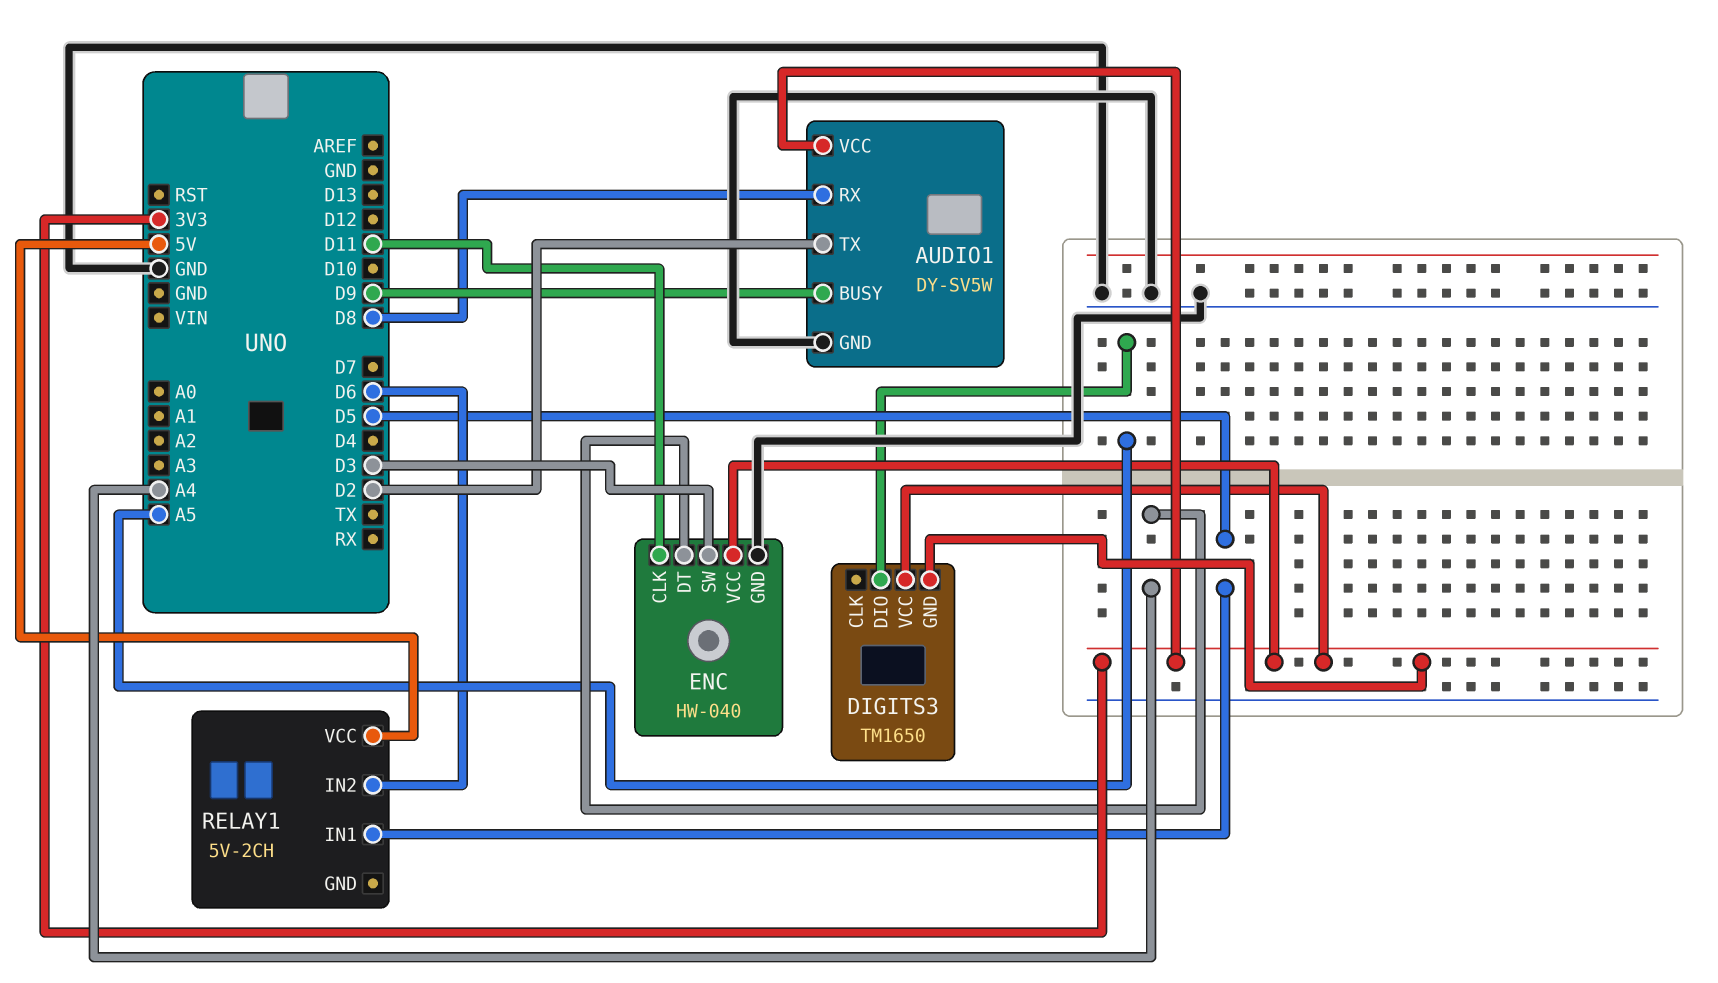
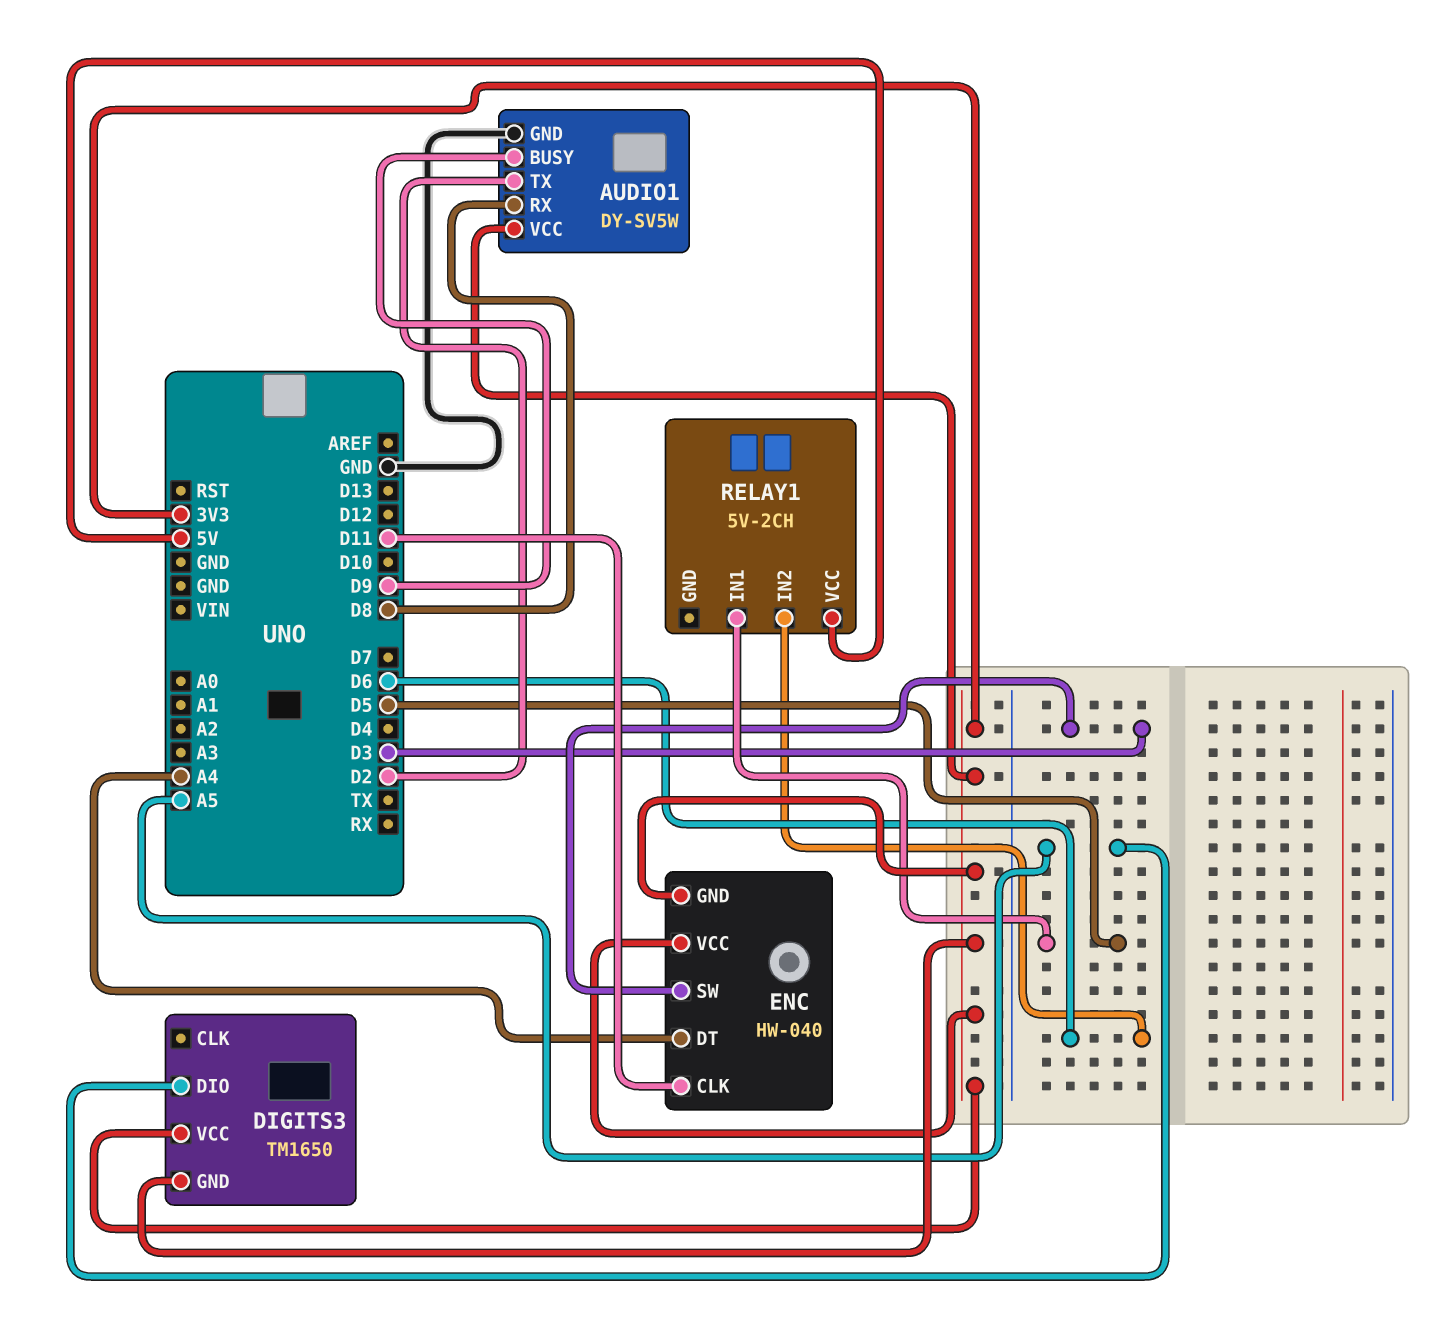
ENC pin GND: GND -> 3V3

